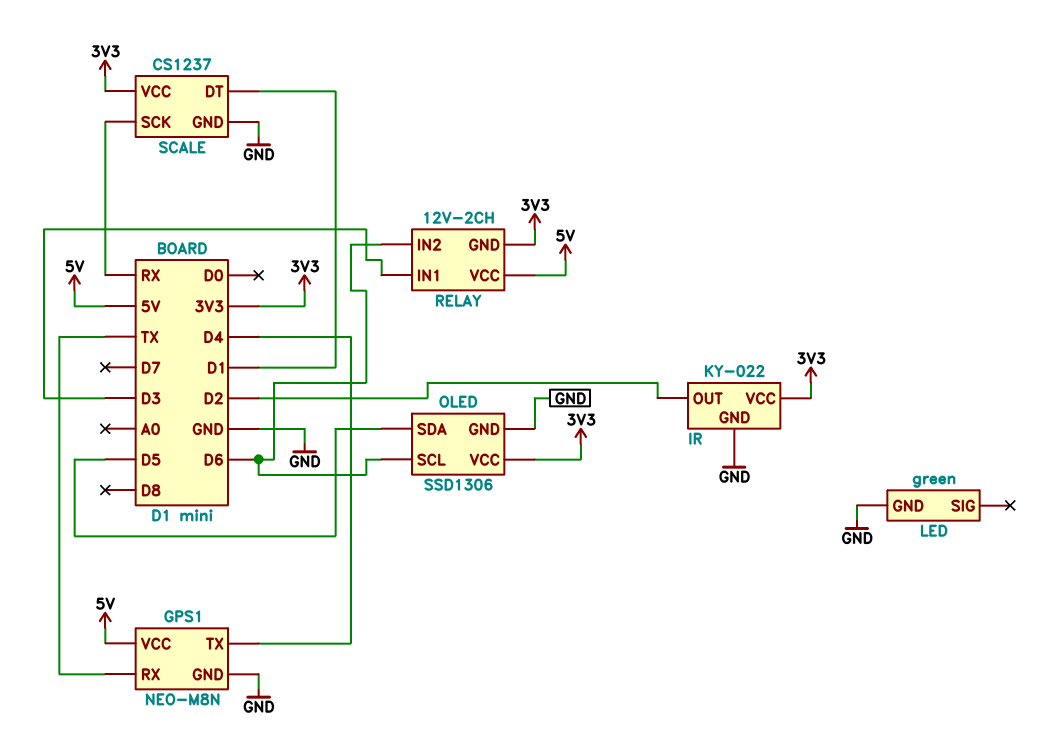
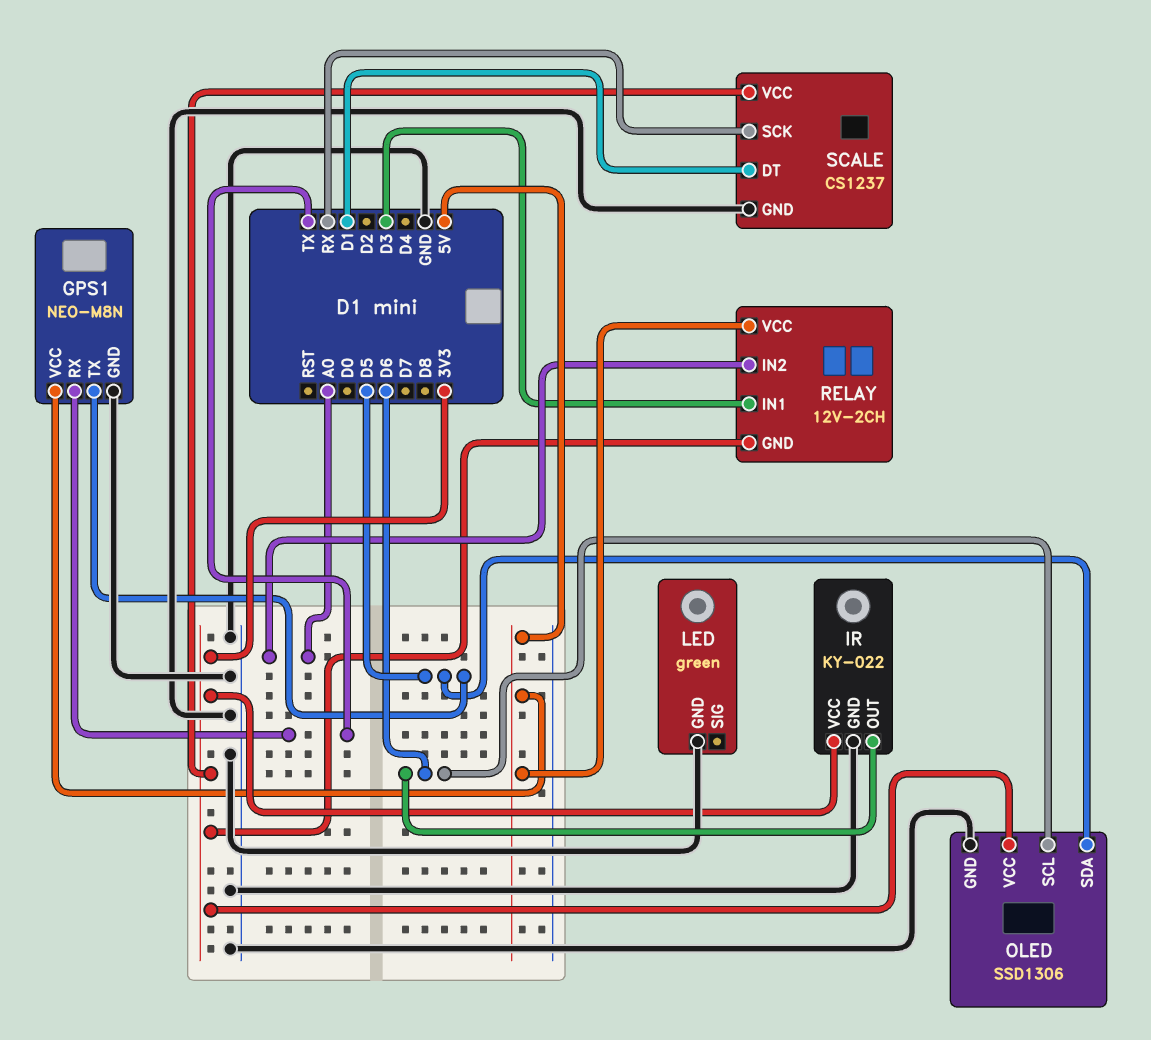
GPS1 pin TX: D4 -> D5
IR pin OUT: D2 -> D6
RELAY pin IN2: D6 -> A0

